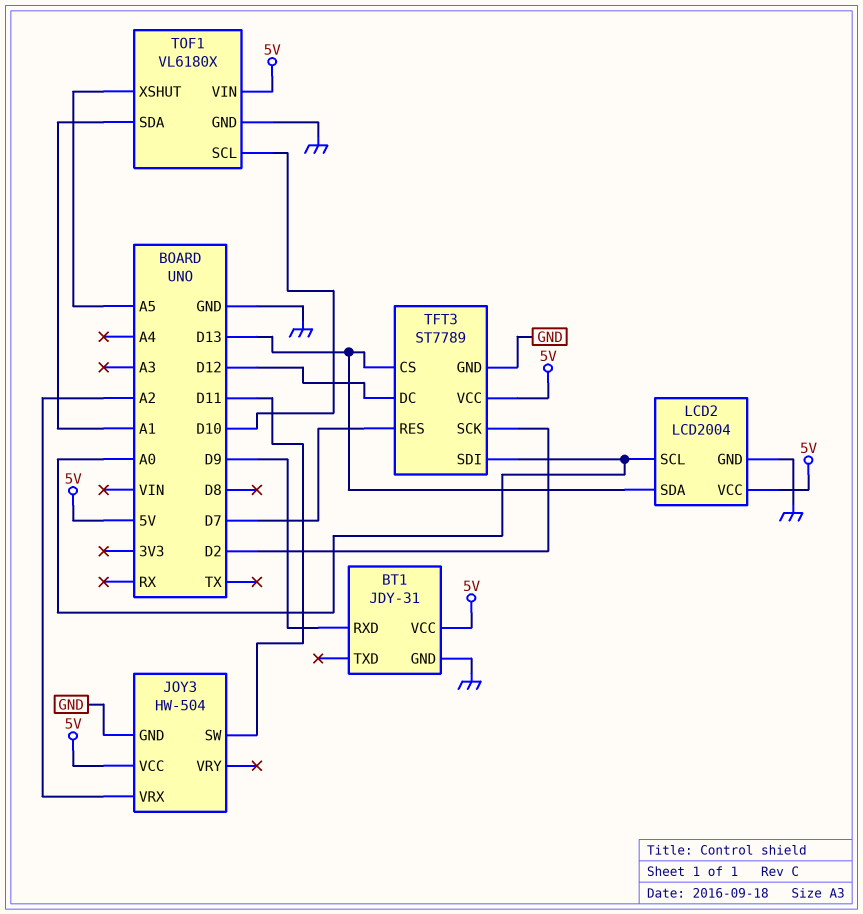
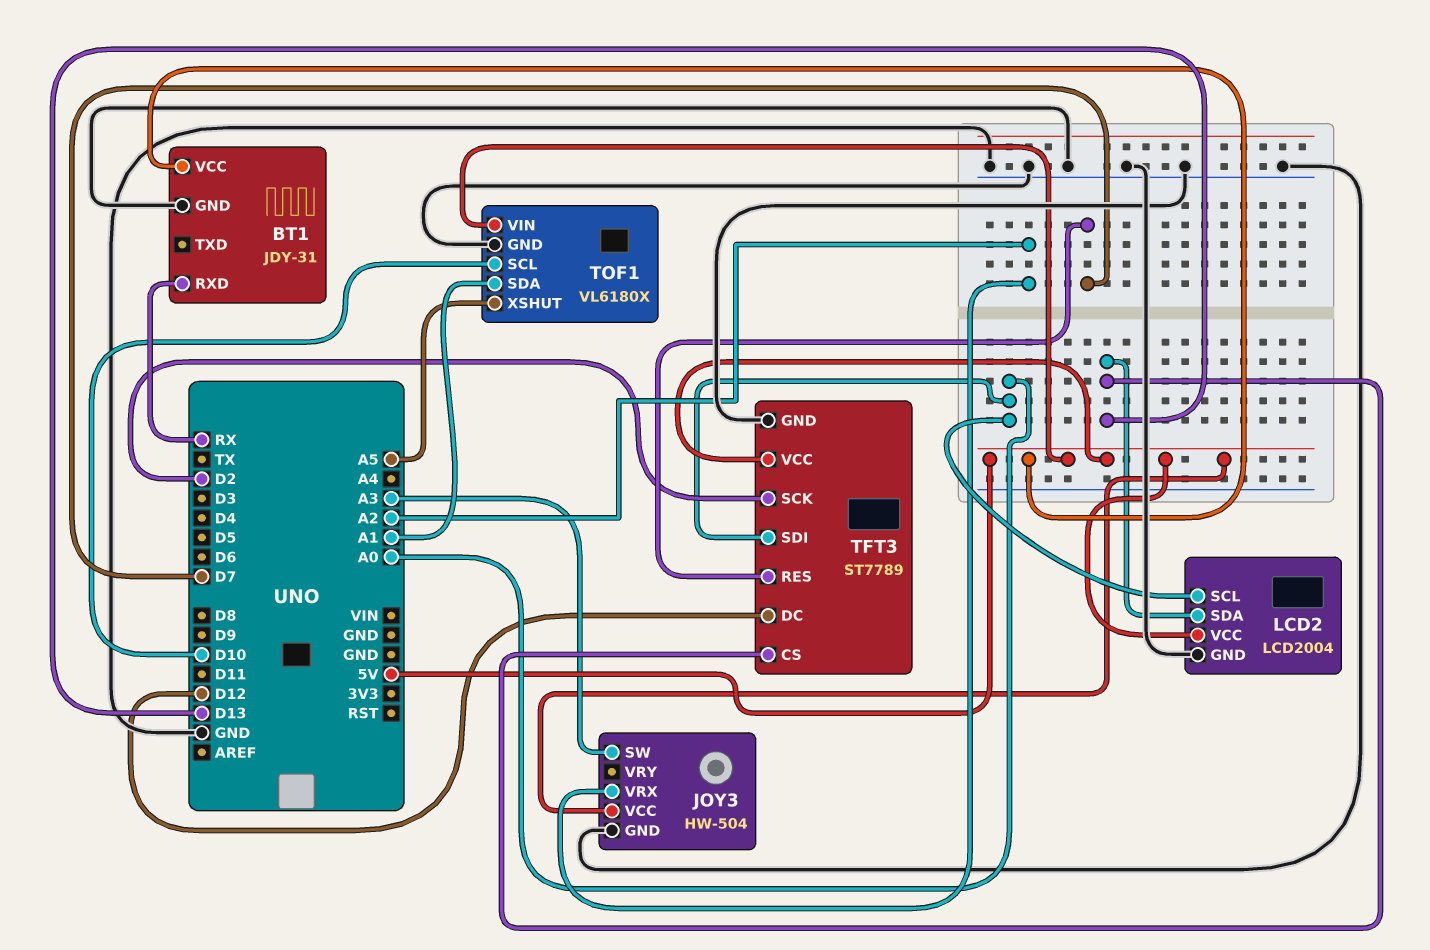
BT1 pin RXD: D9 -> RX
JOY3 pin SW: D11 -> A3

